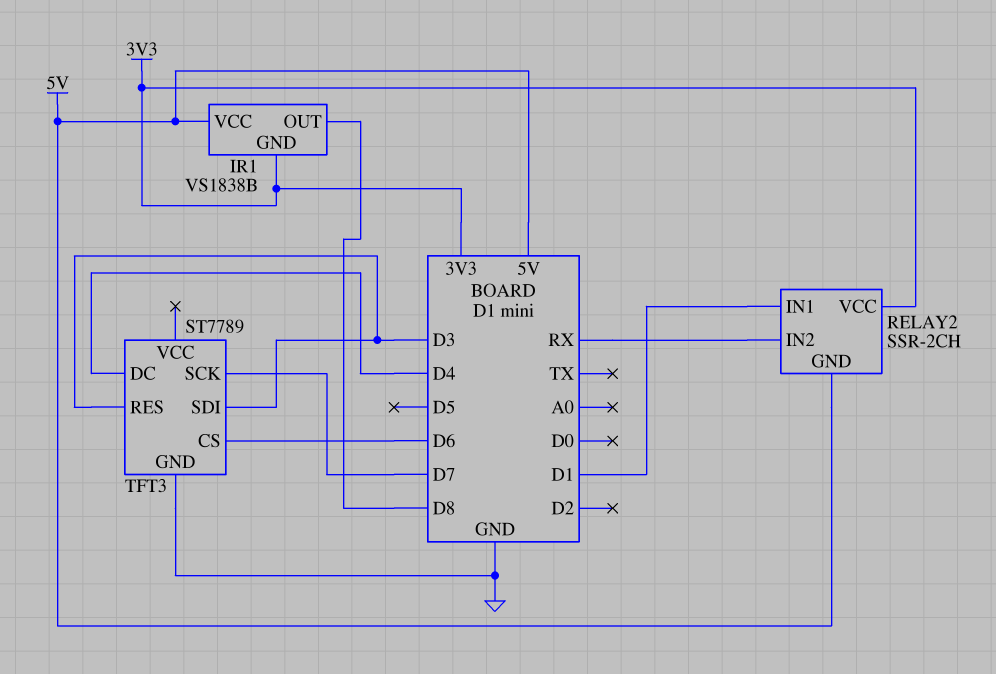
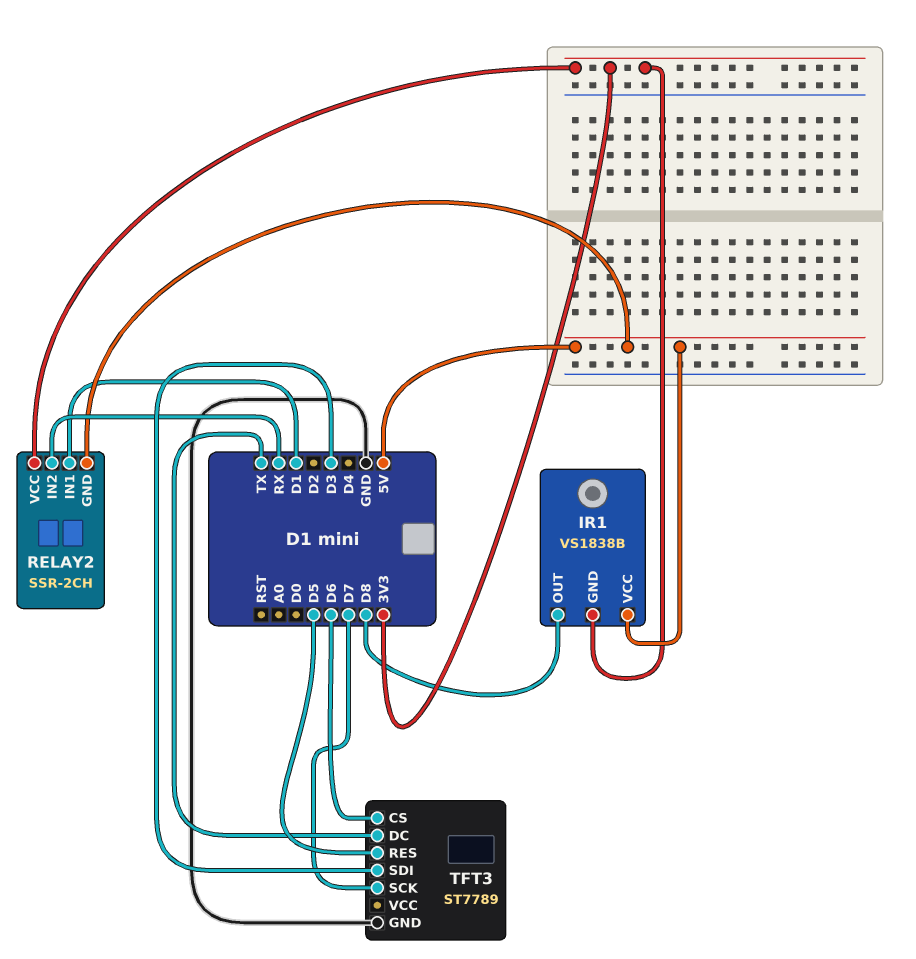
TFT3 pin DC: D4 -> TX
TFT3 pin RES: D3 -> D5

